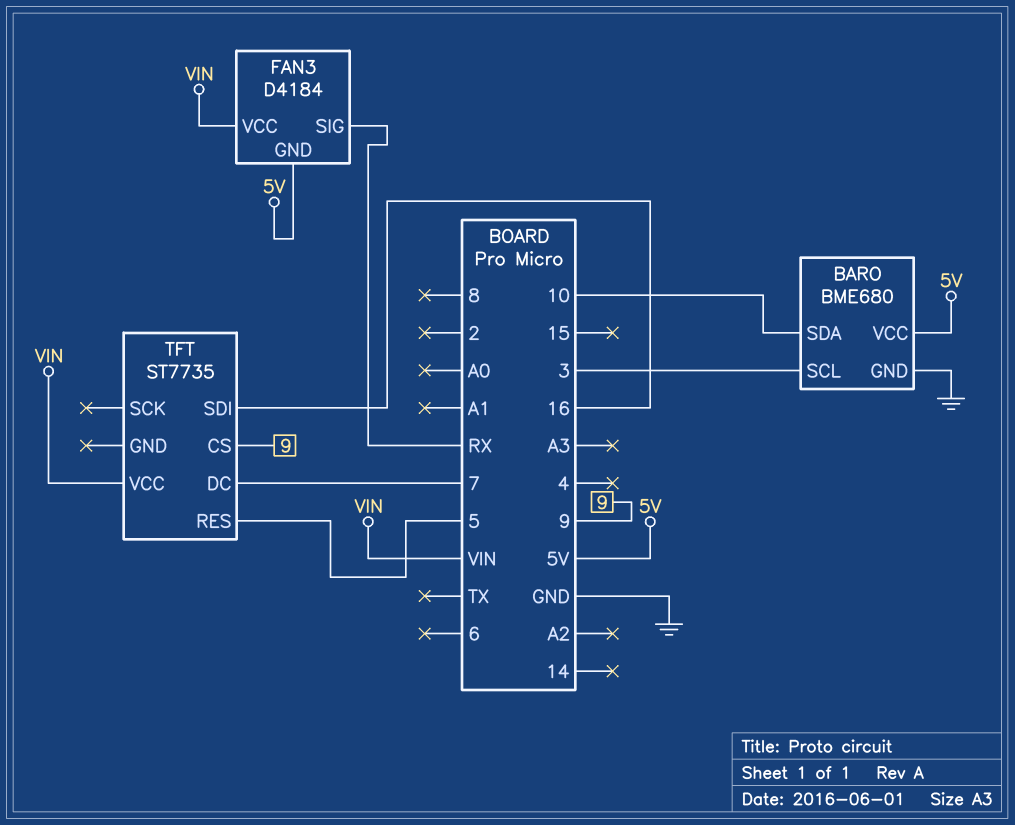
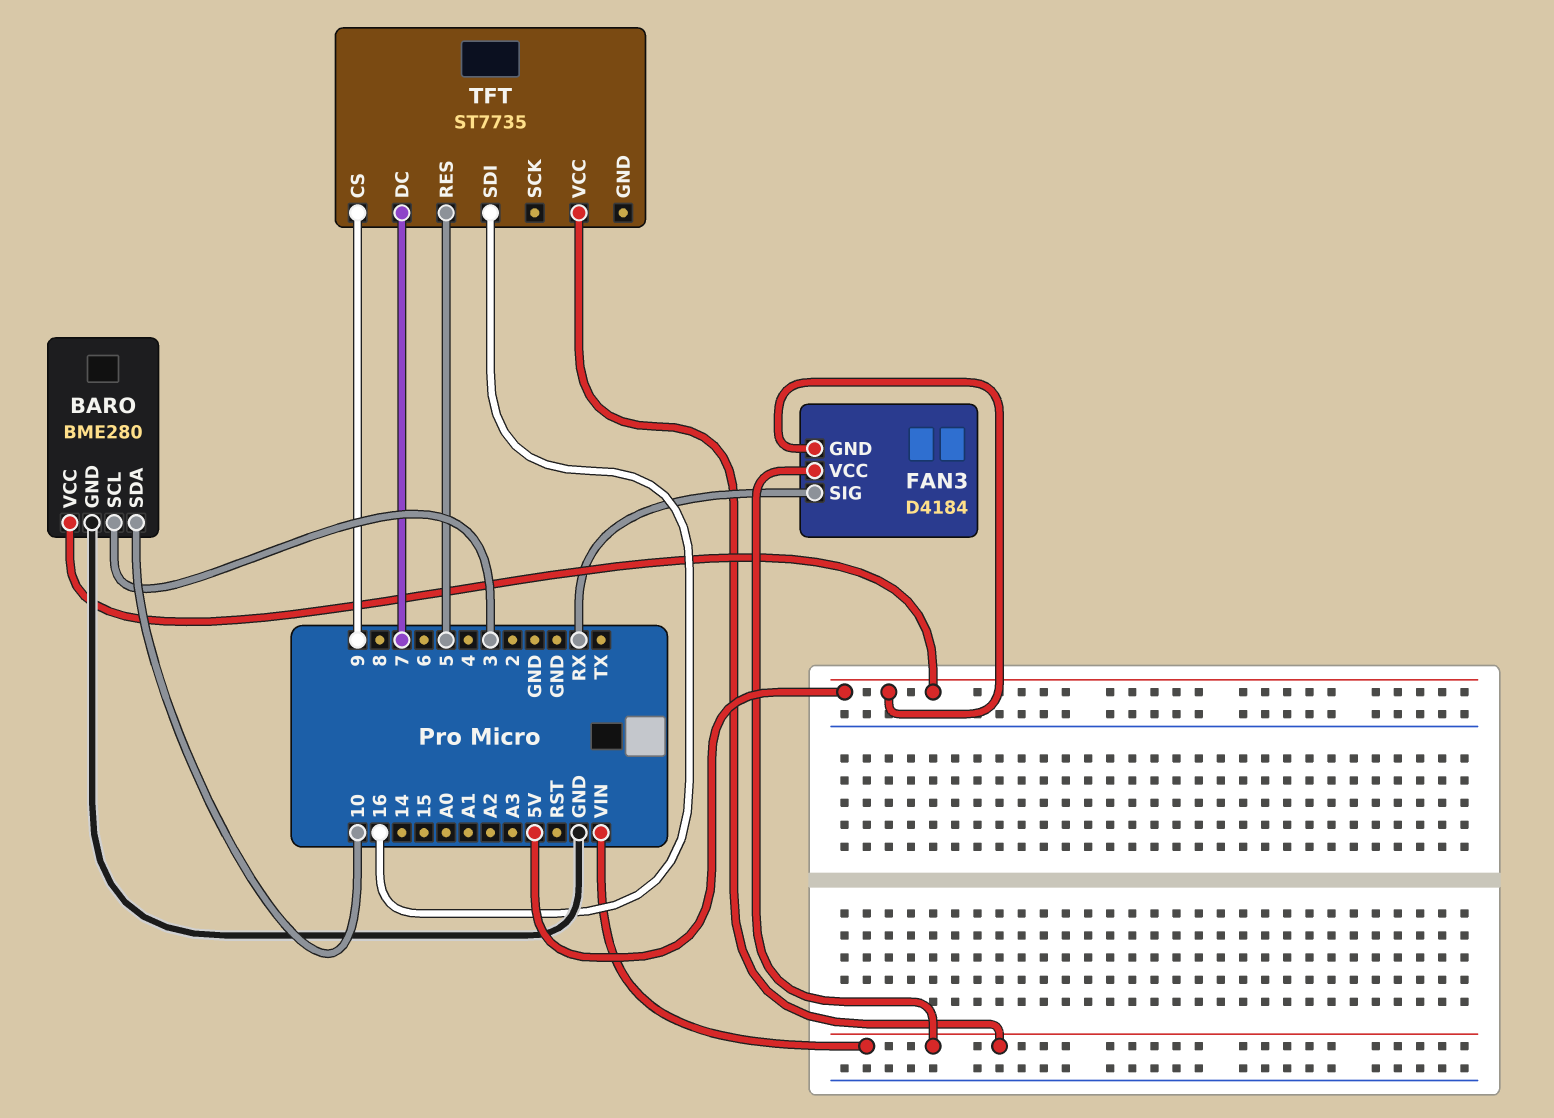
BARO: BME680 -> BME280

